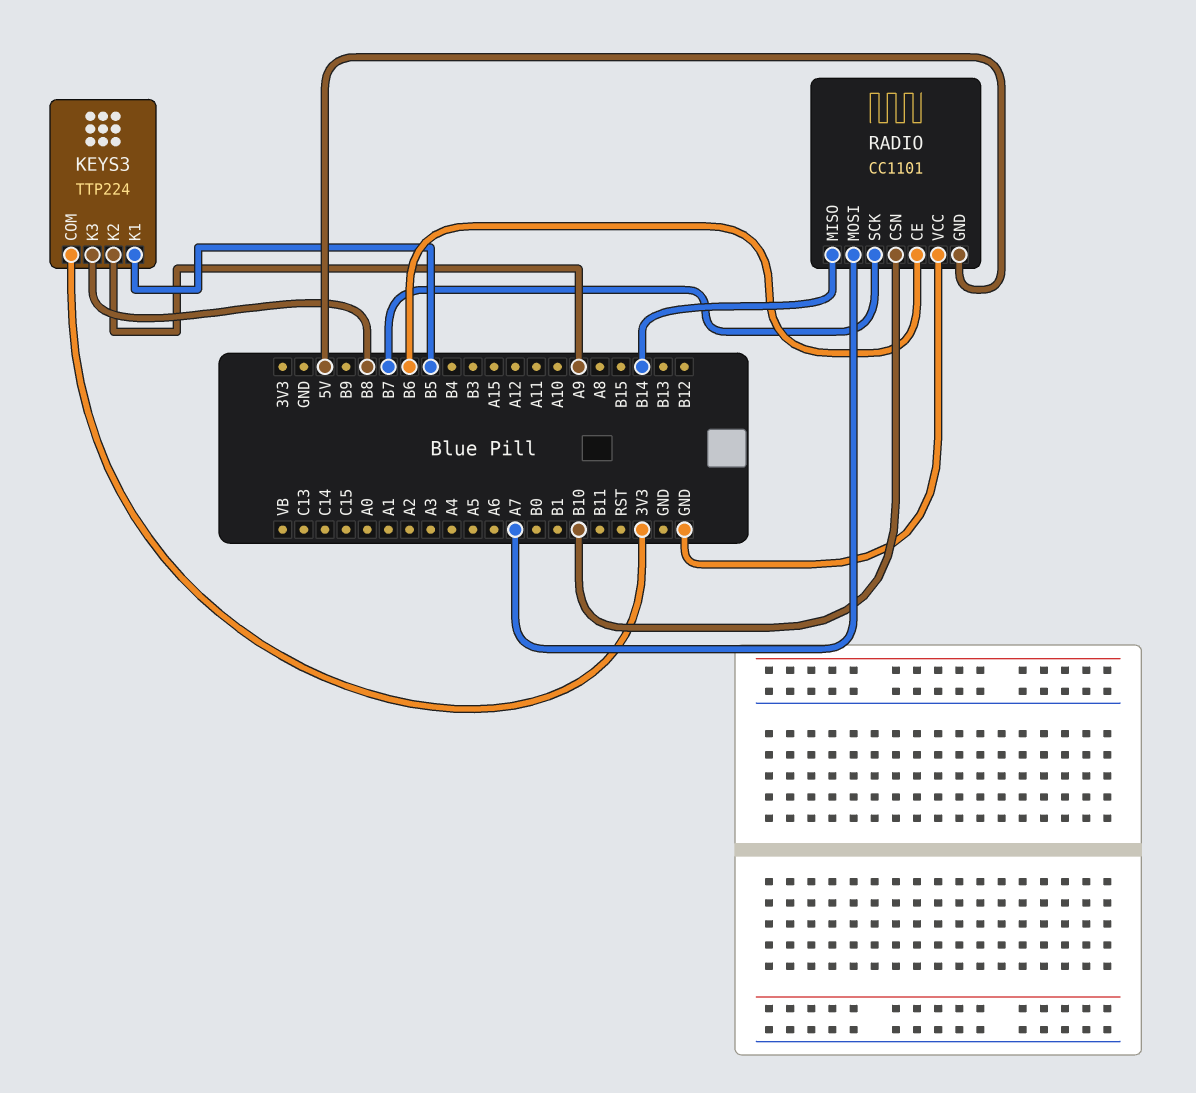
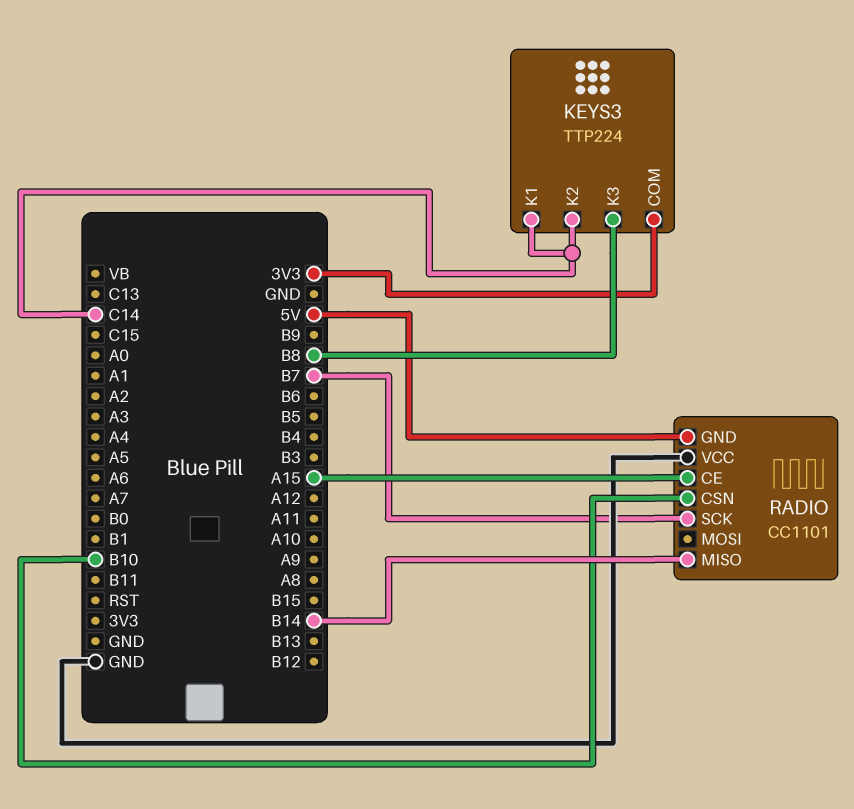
KEYS3 pin K1: B5 -> C14
KEYS3 pin K2: A9 -> C14
RADIO pin CE: B6 -> A15
RADIO pin MOSI: A7 -> none

